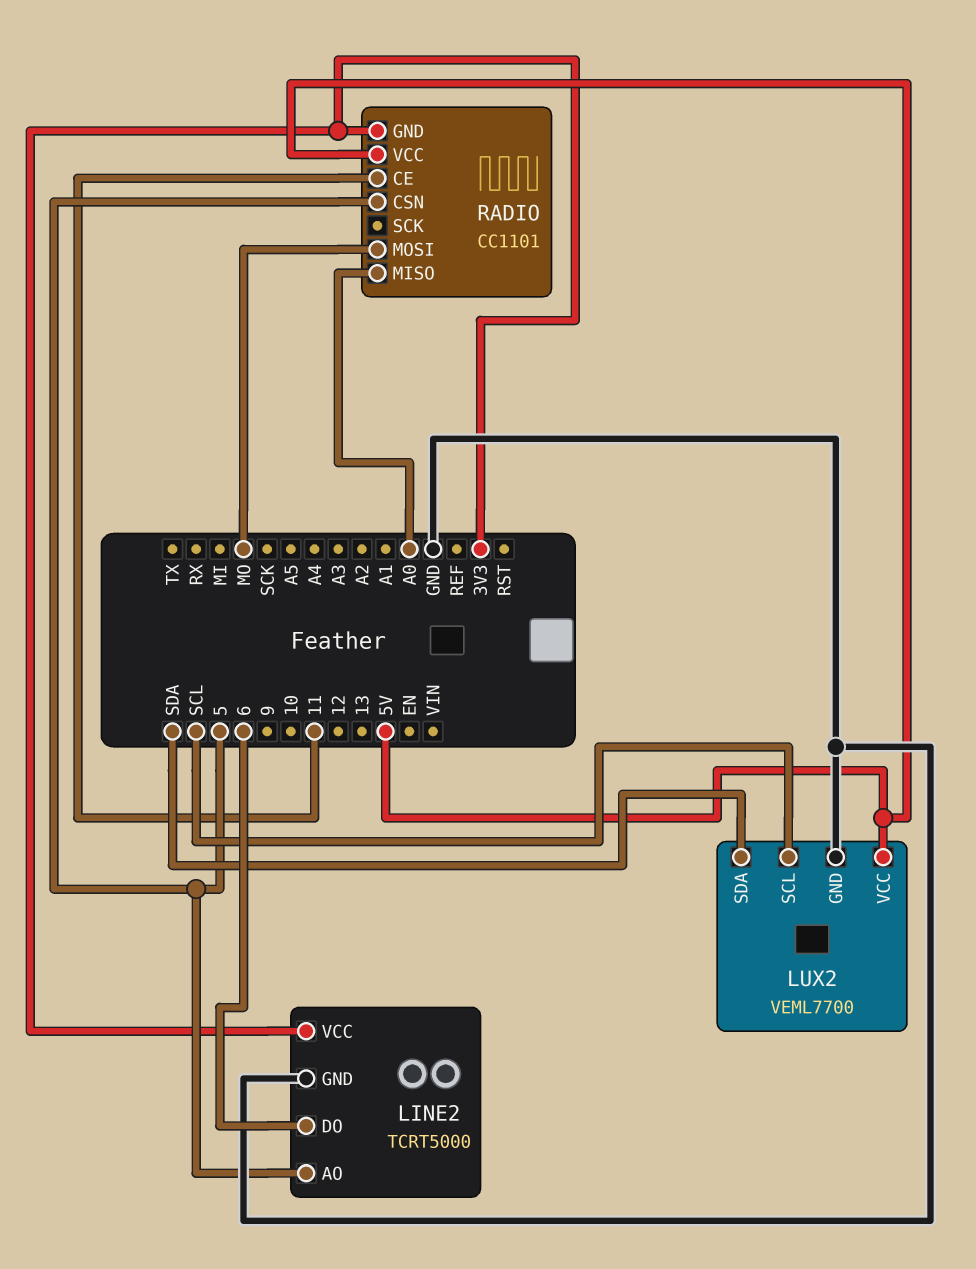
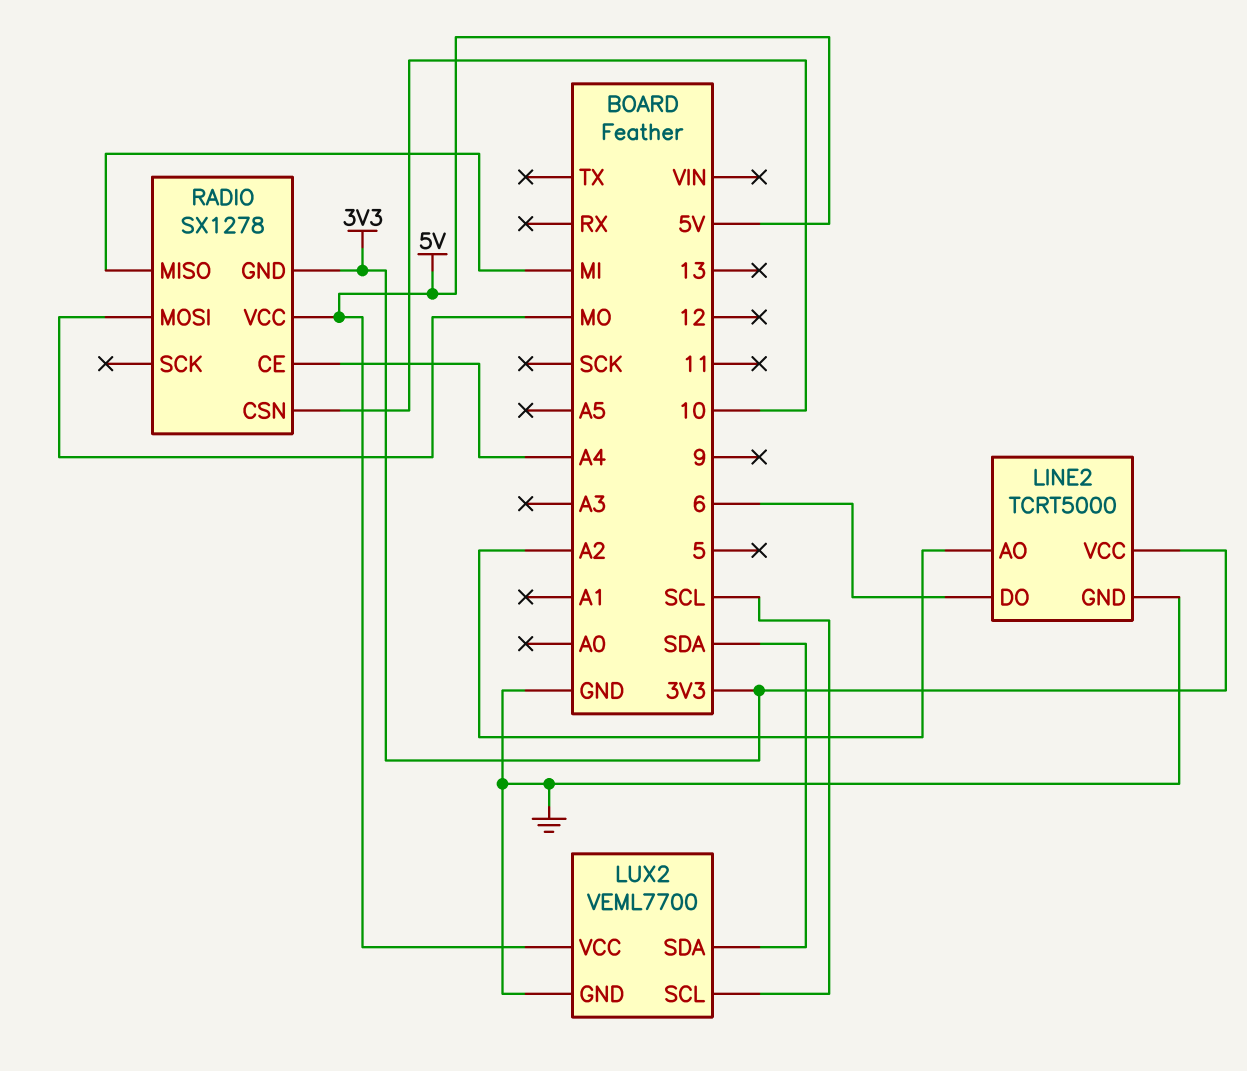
LINE2 pin AO: 5 -> A2
RADIO: CC1101 -> SX1278
RADIO pin CE: 11 -> A4
RADIO pin CSN: 5 -> 10
RADIO pin MISO: A0 -> MI

